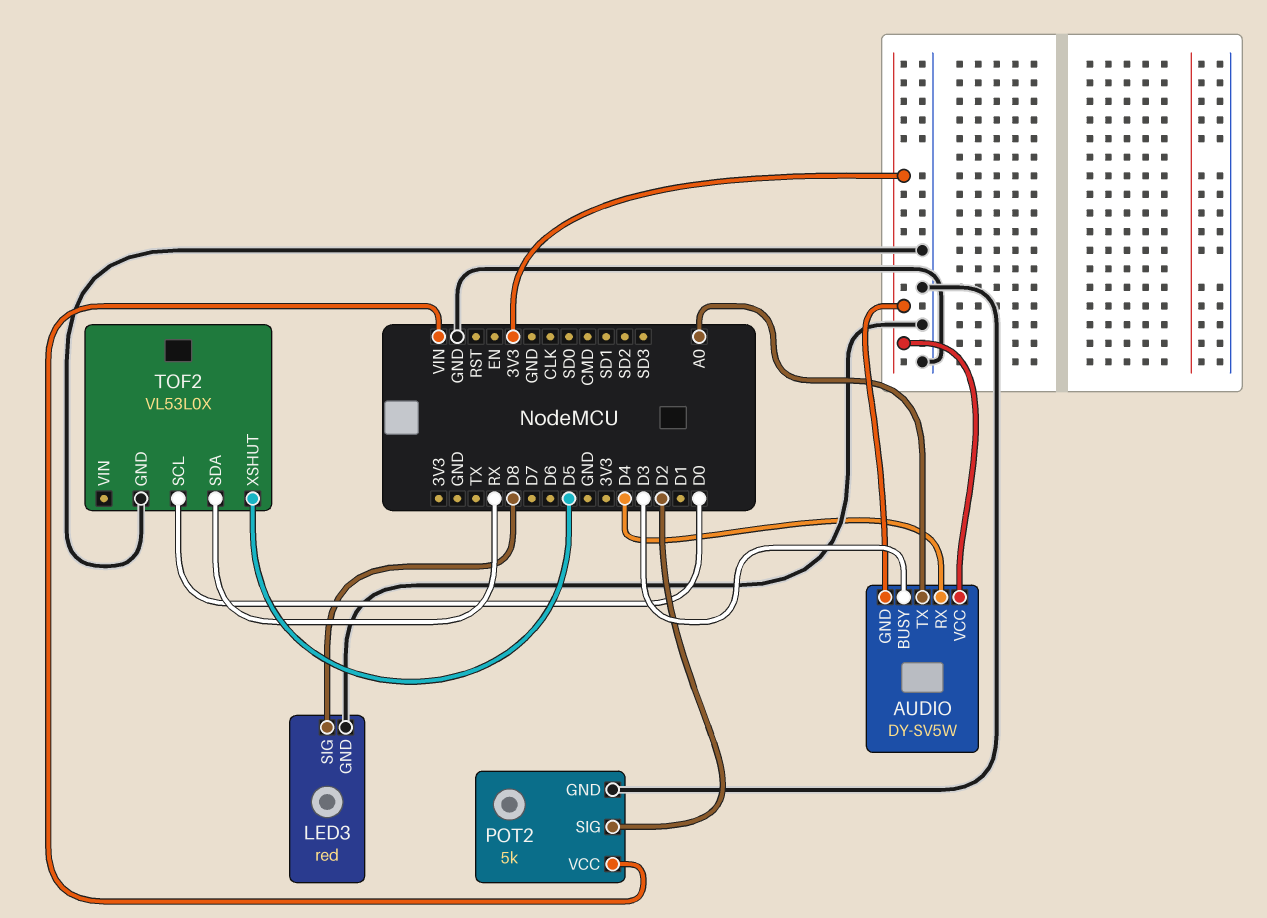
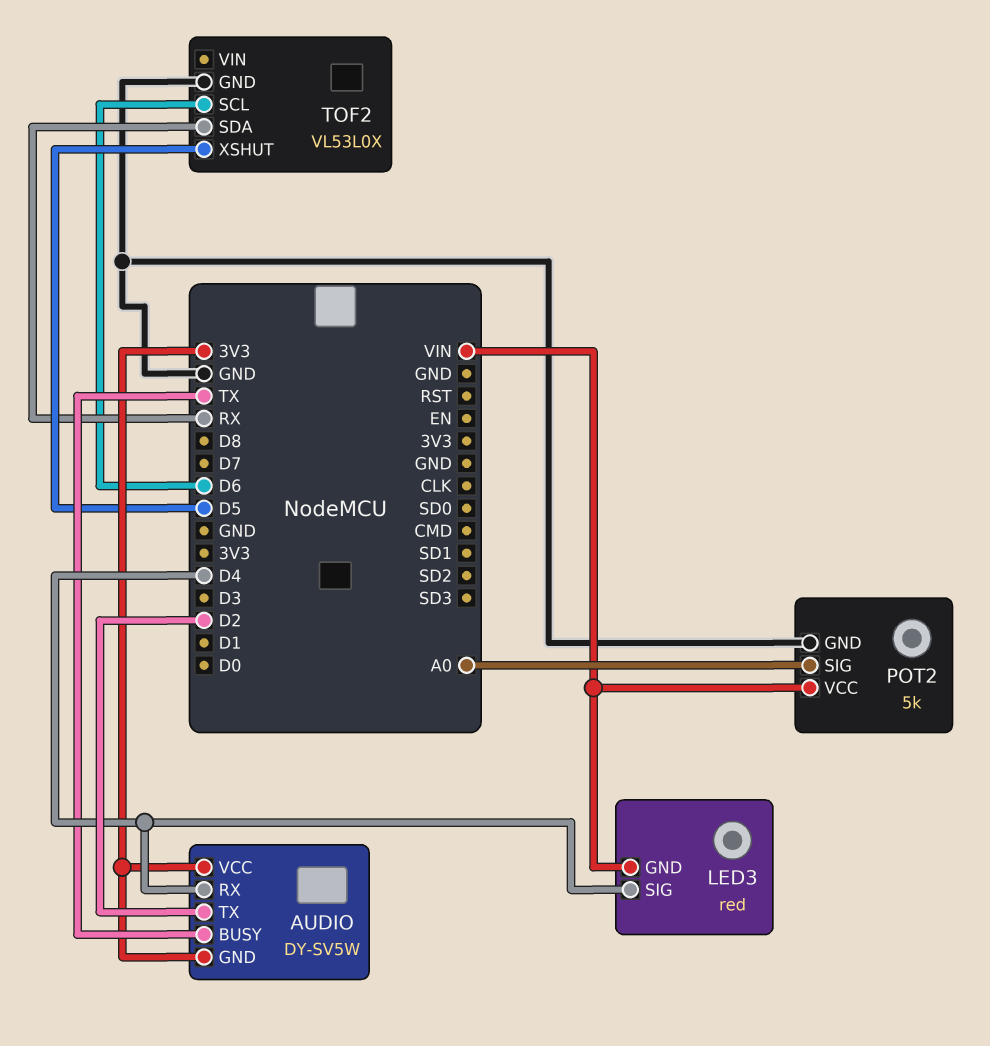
AUDIO pin BUSY: D3 -> TX
AUDIO pin TX: A0 -> D2
LED3 pin GND: GND -> VIN
LED3 pin SIG: D8 -> D4
POT2 pin SIG: D2 -> A0
TOF2 pin SCL: D0 -> D6

